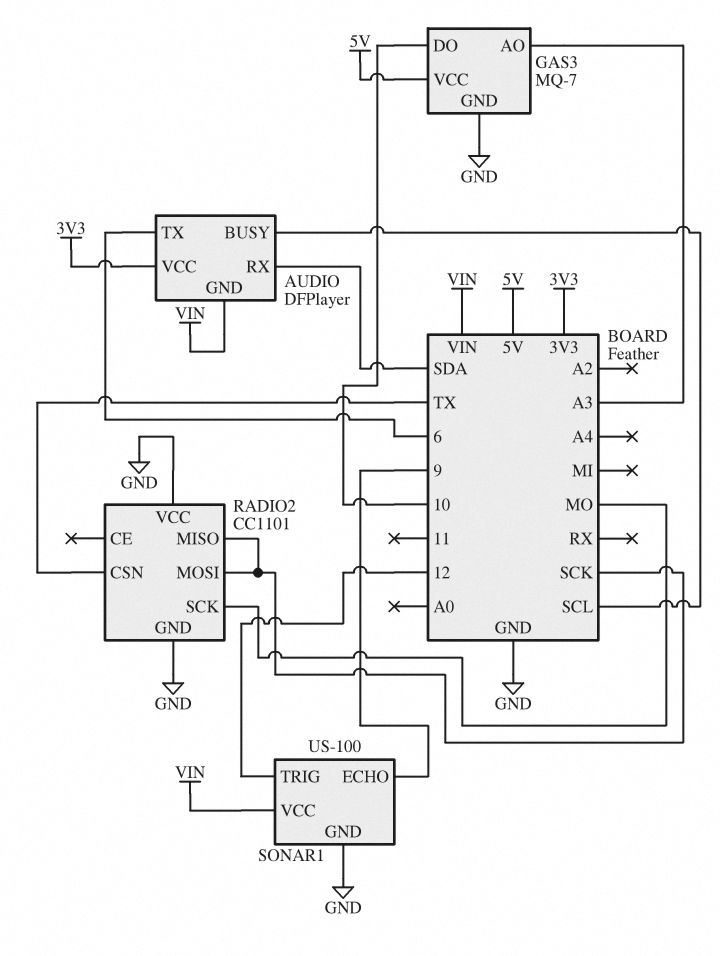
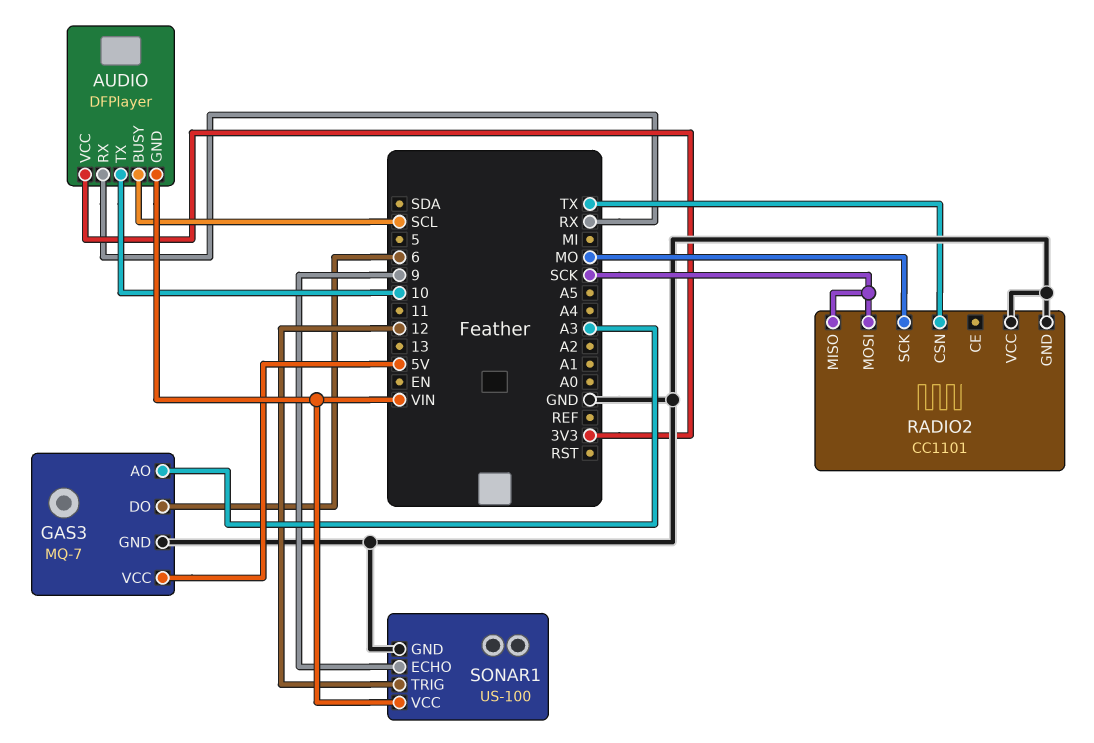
AUDIO pin RX: SDA -> RX
AUDIO pin TX: 6 -> 10
GAS3 pin DO: 10 -> 6

